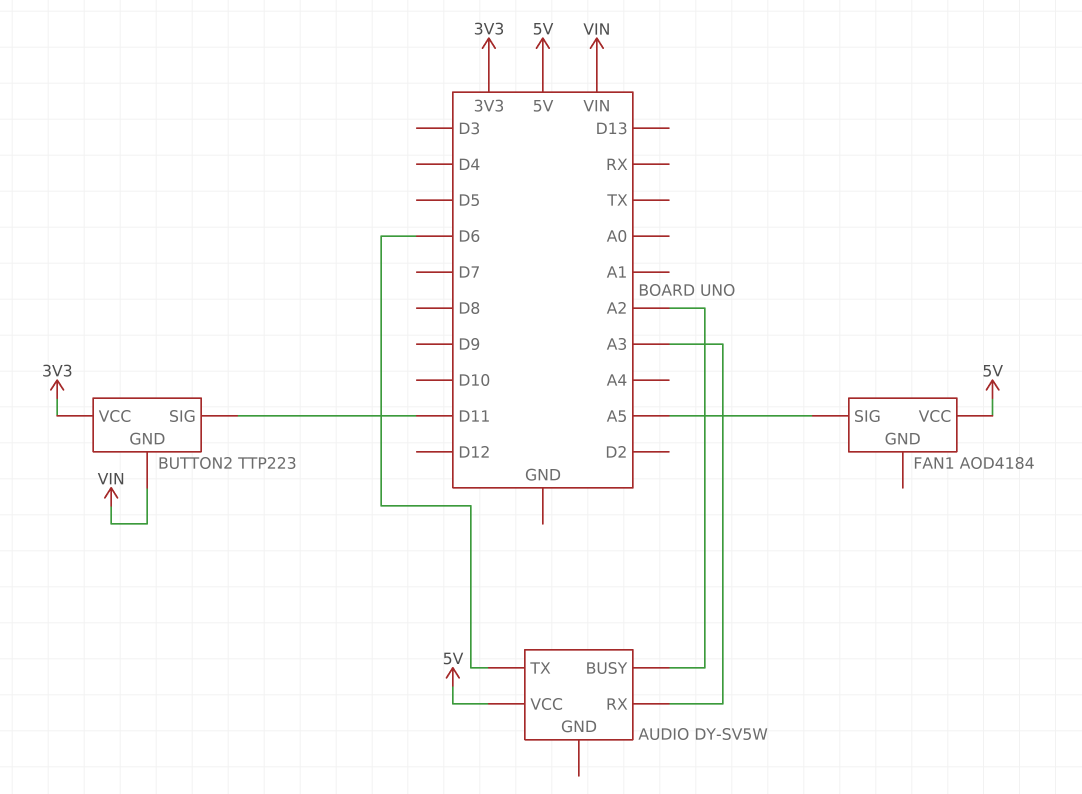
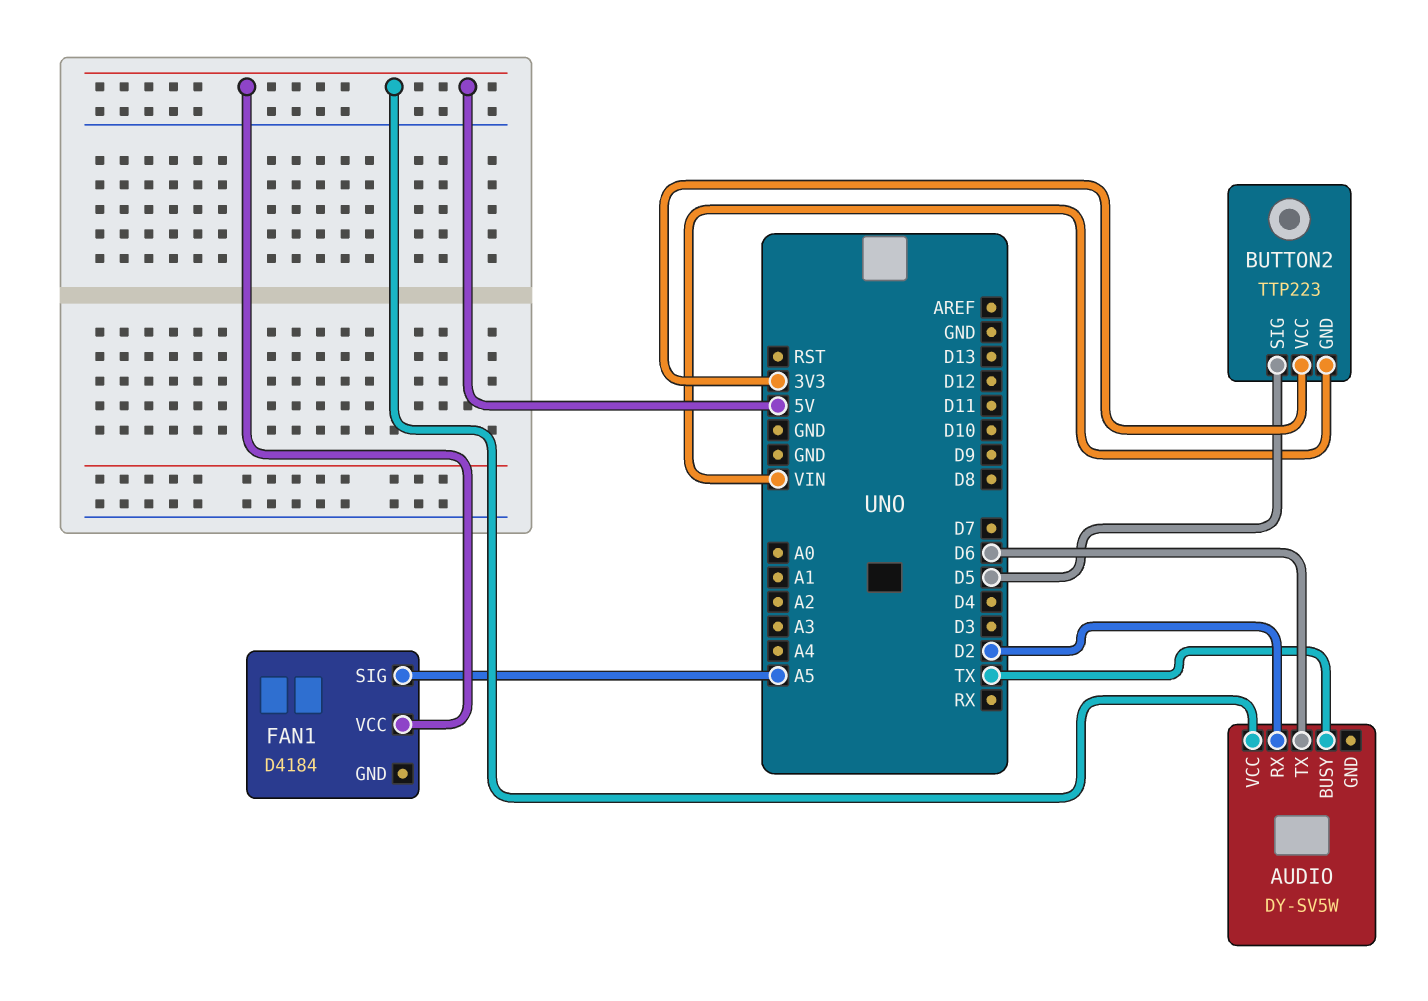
AUDIO pin BUSY: A2 -> TX
AUDIO pin RX: A3 -> D2
BUTTON2 pin SIG: D11 -> D5
FAN1: AOD4184 -> D4184

